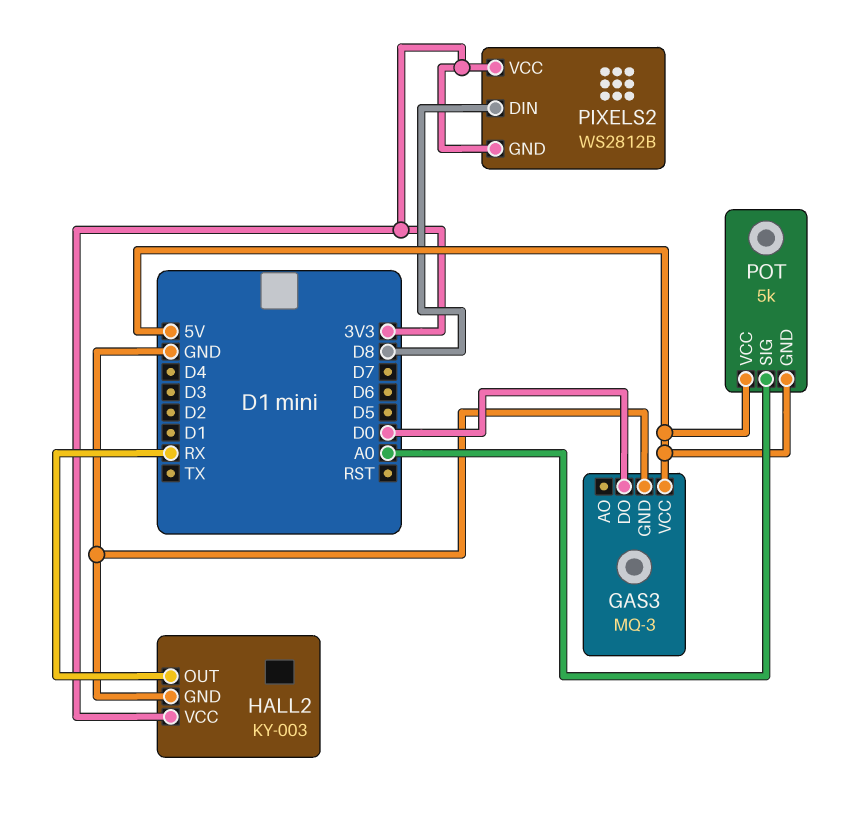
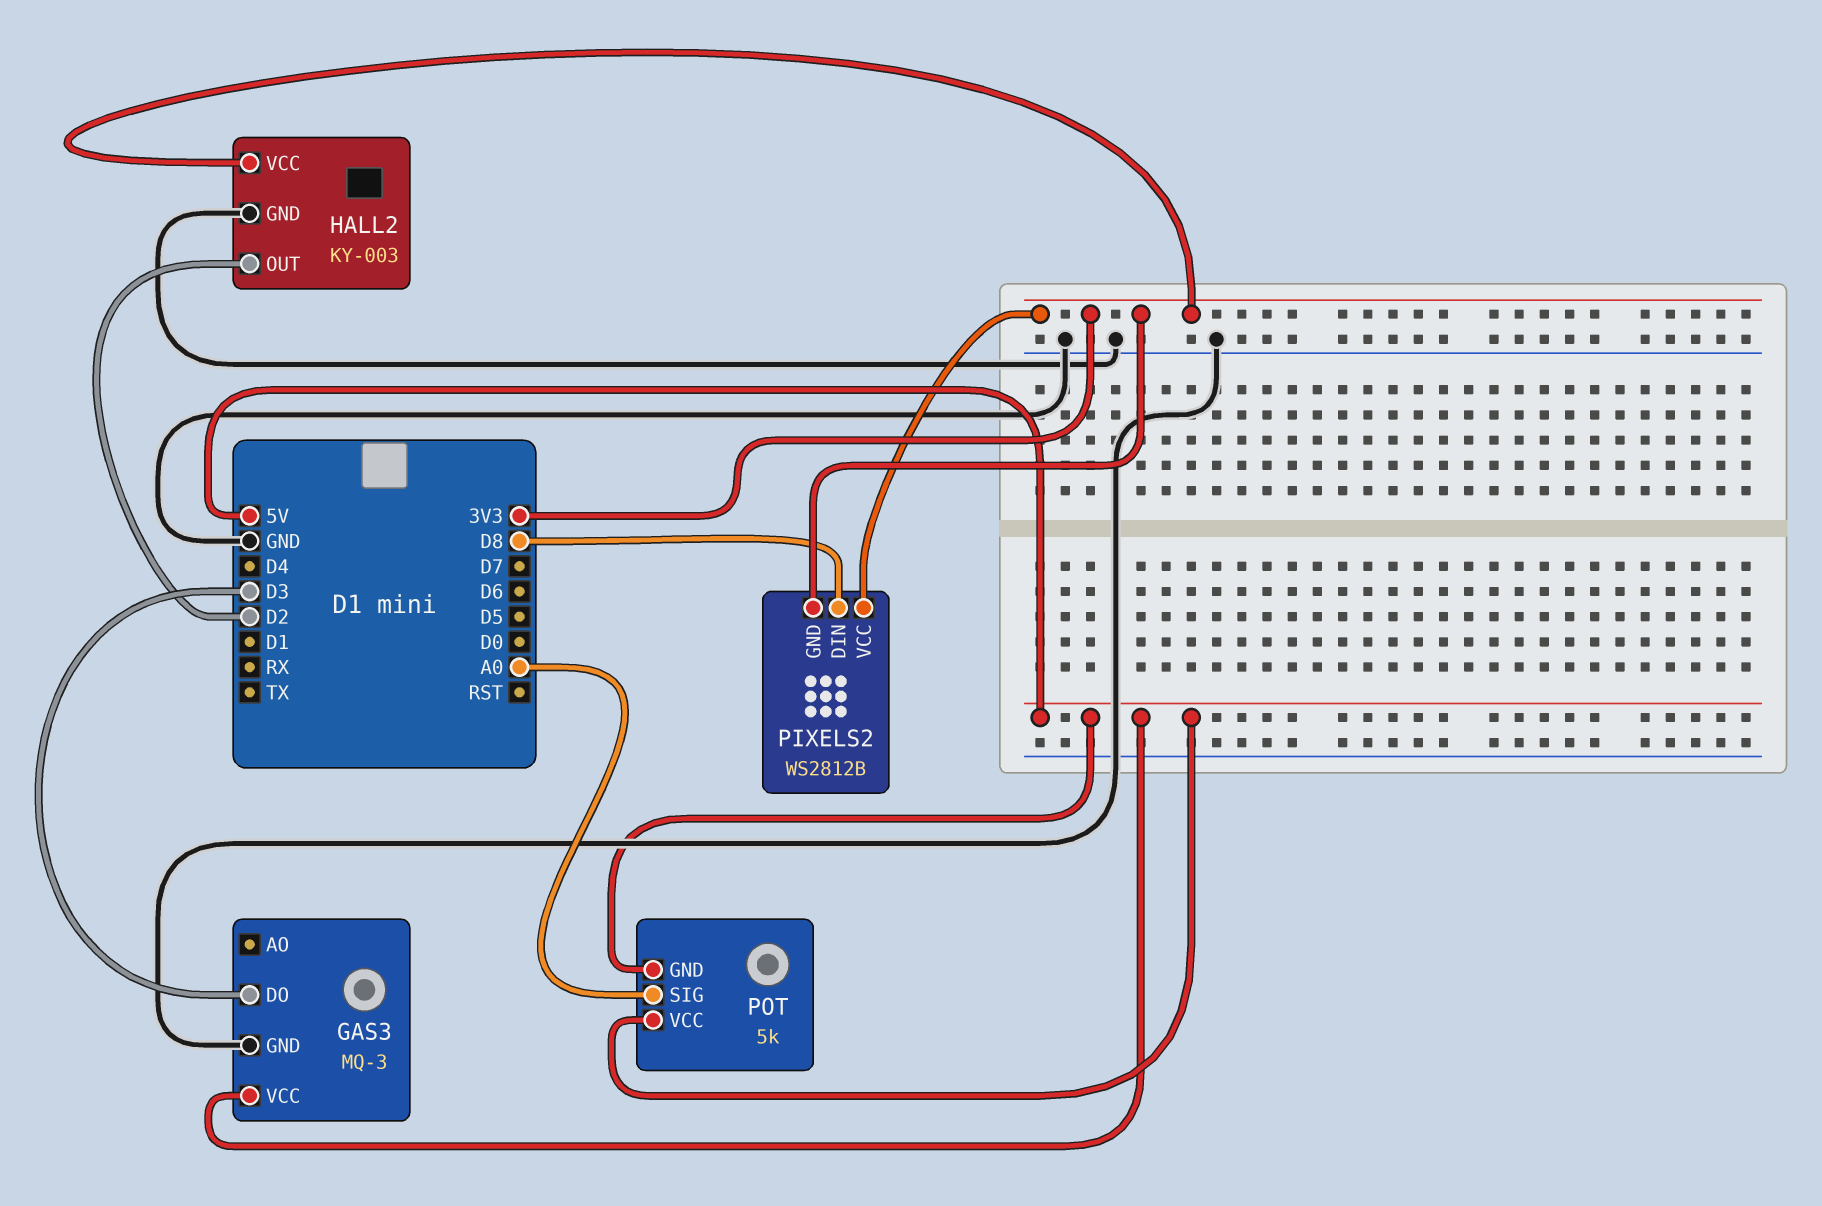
GAS3 pin DO: D0 -> D3
HALL2 pin OUT: RX -> D2

